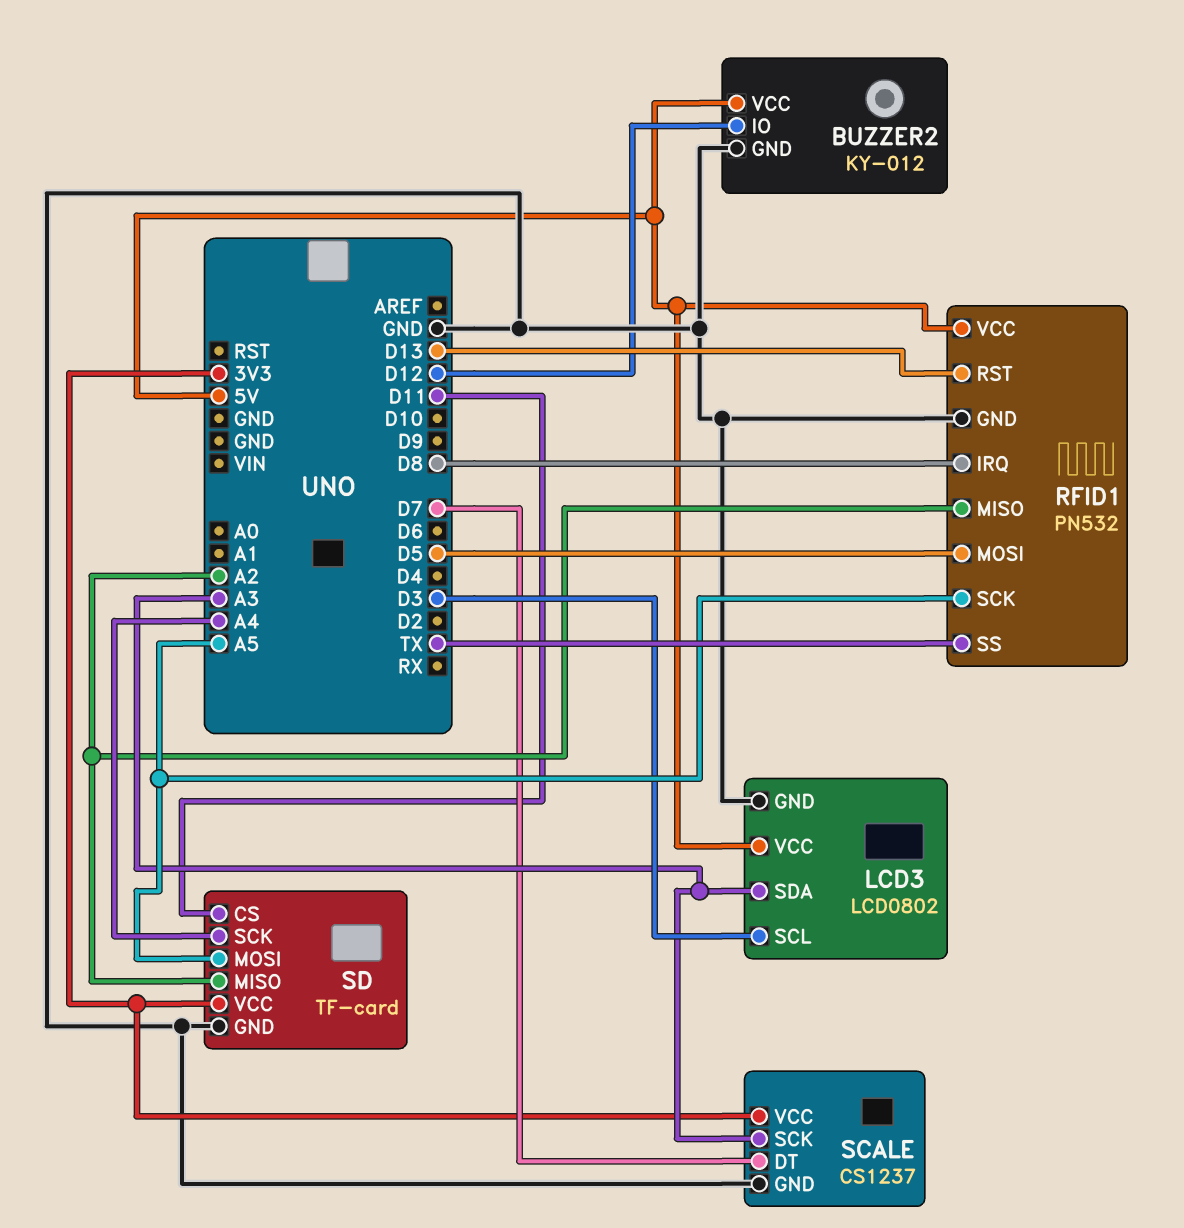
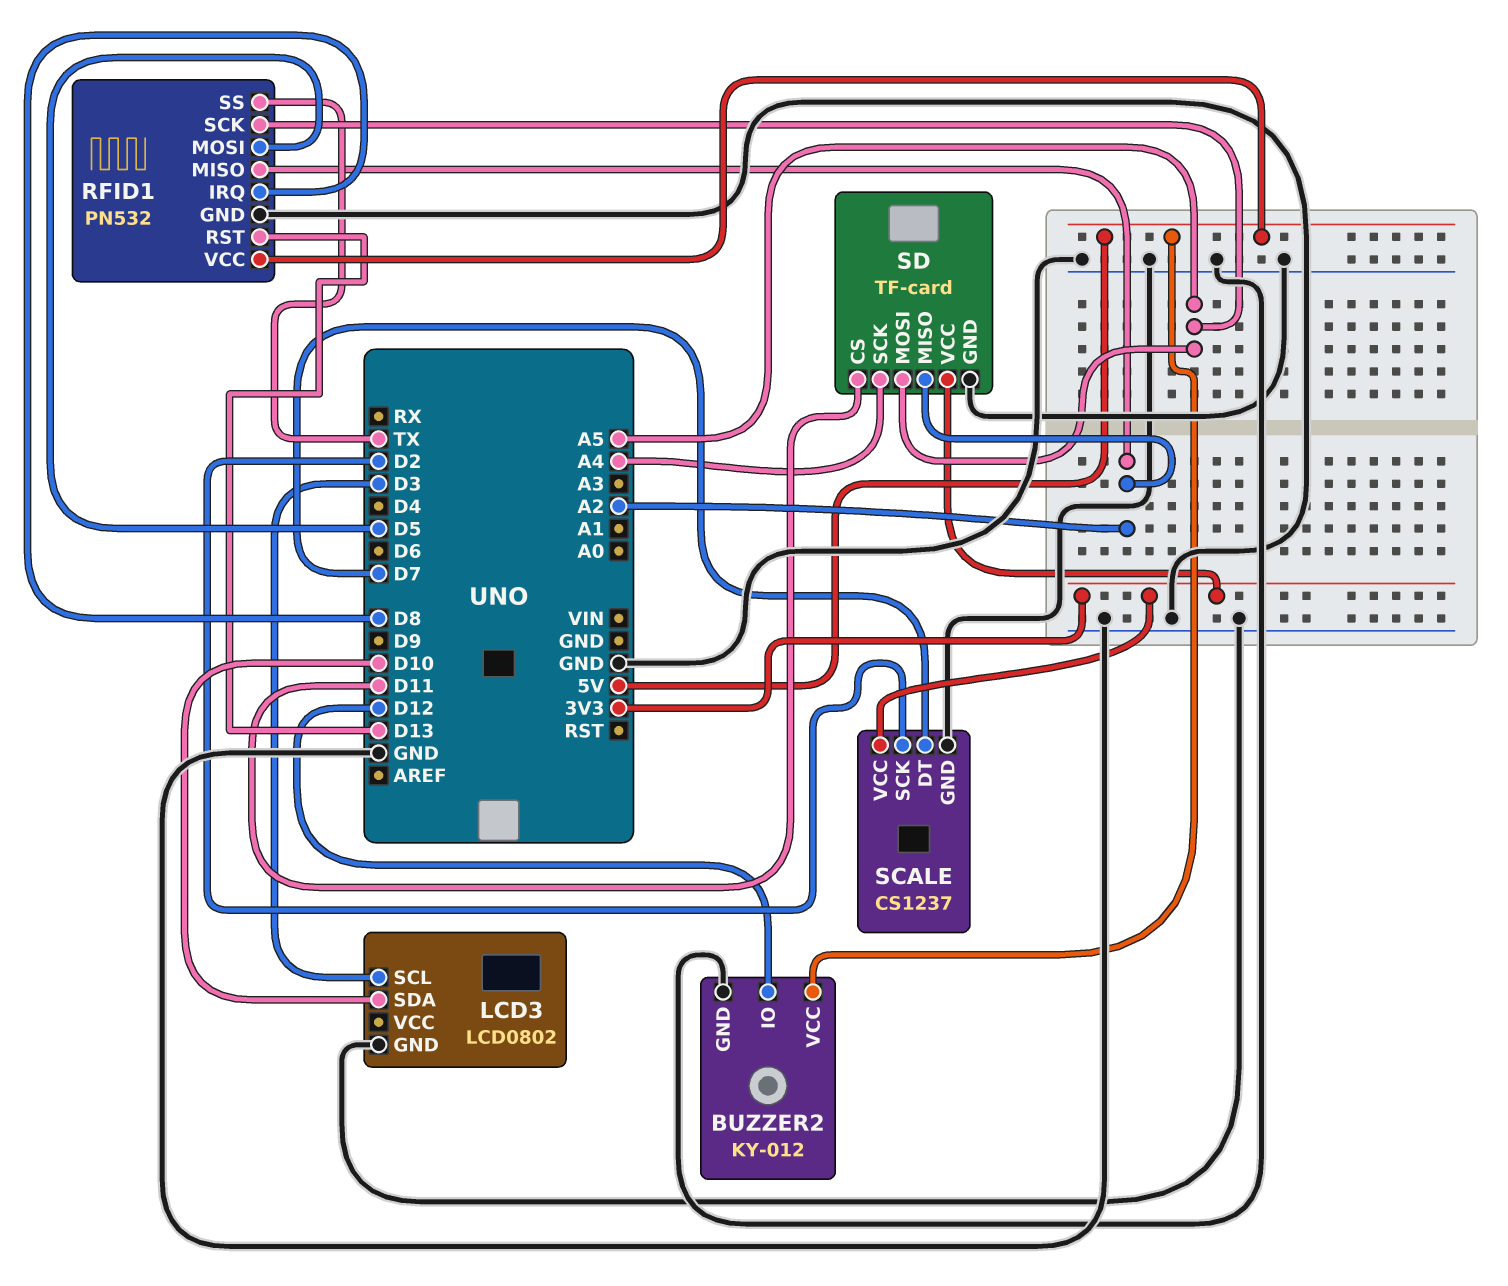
LCD3 pin SDA: A3 -> D10
LCD3 pin VCC: 5V -> none
SCALE pin SCK: A3 -> D2

